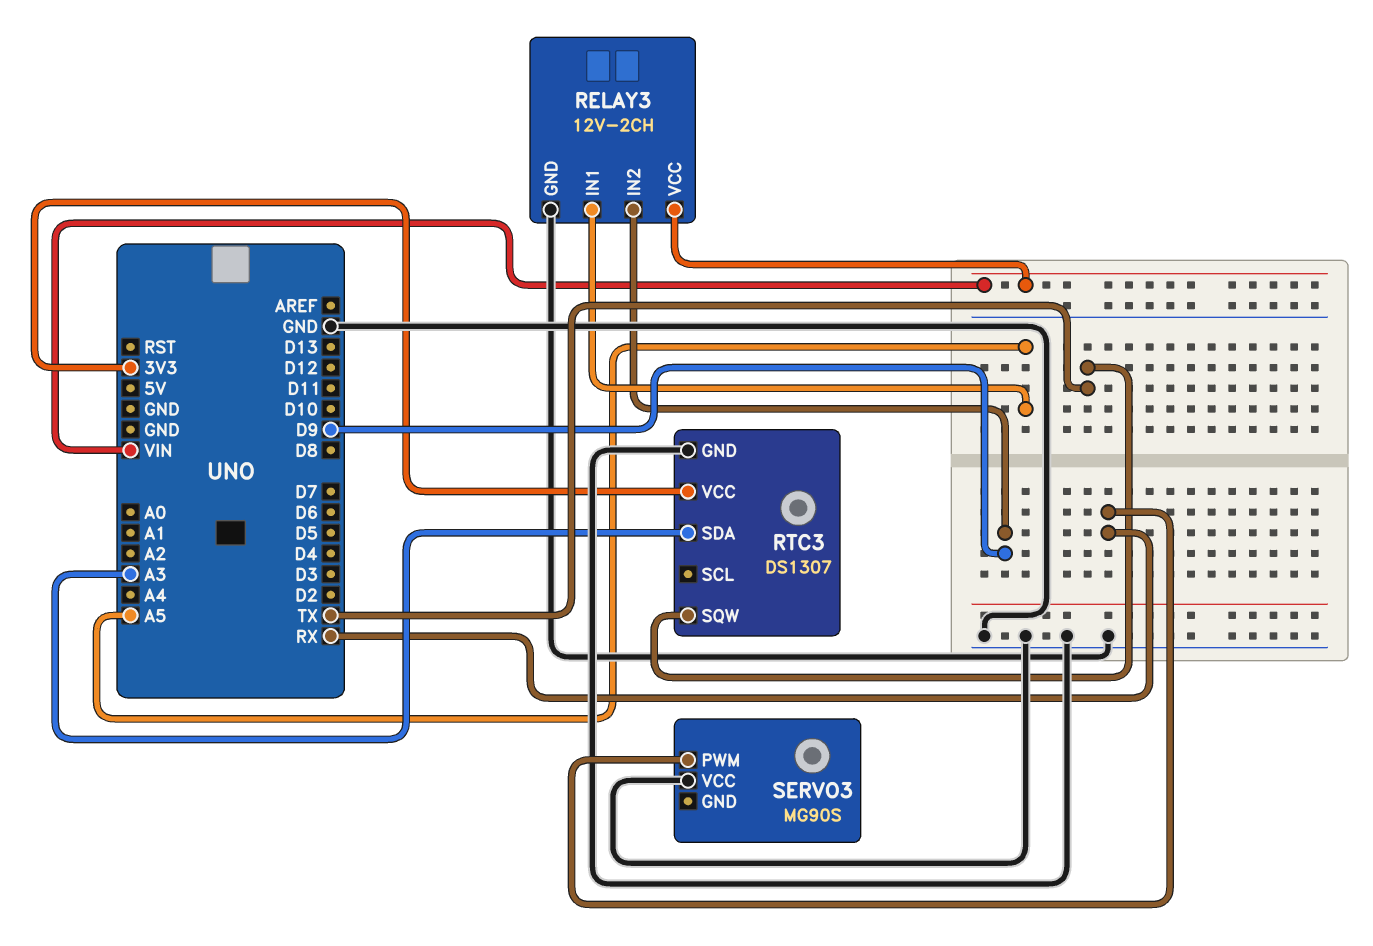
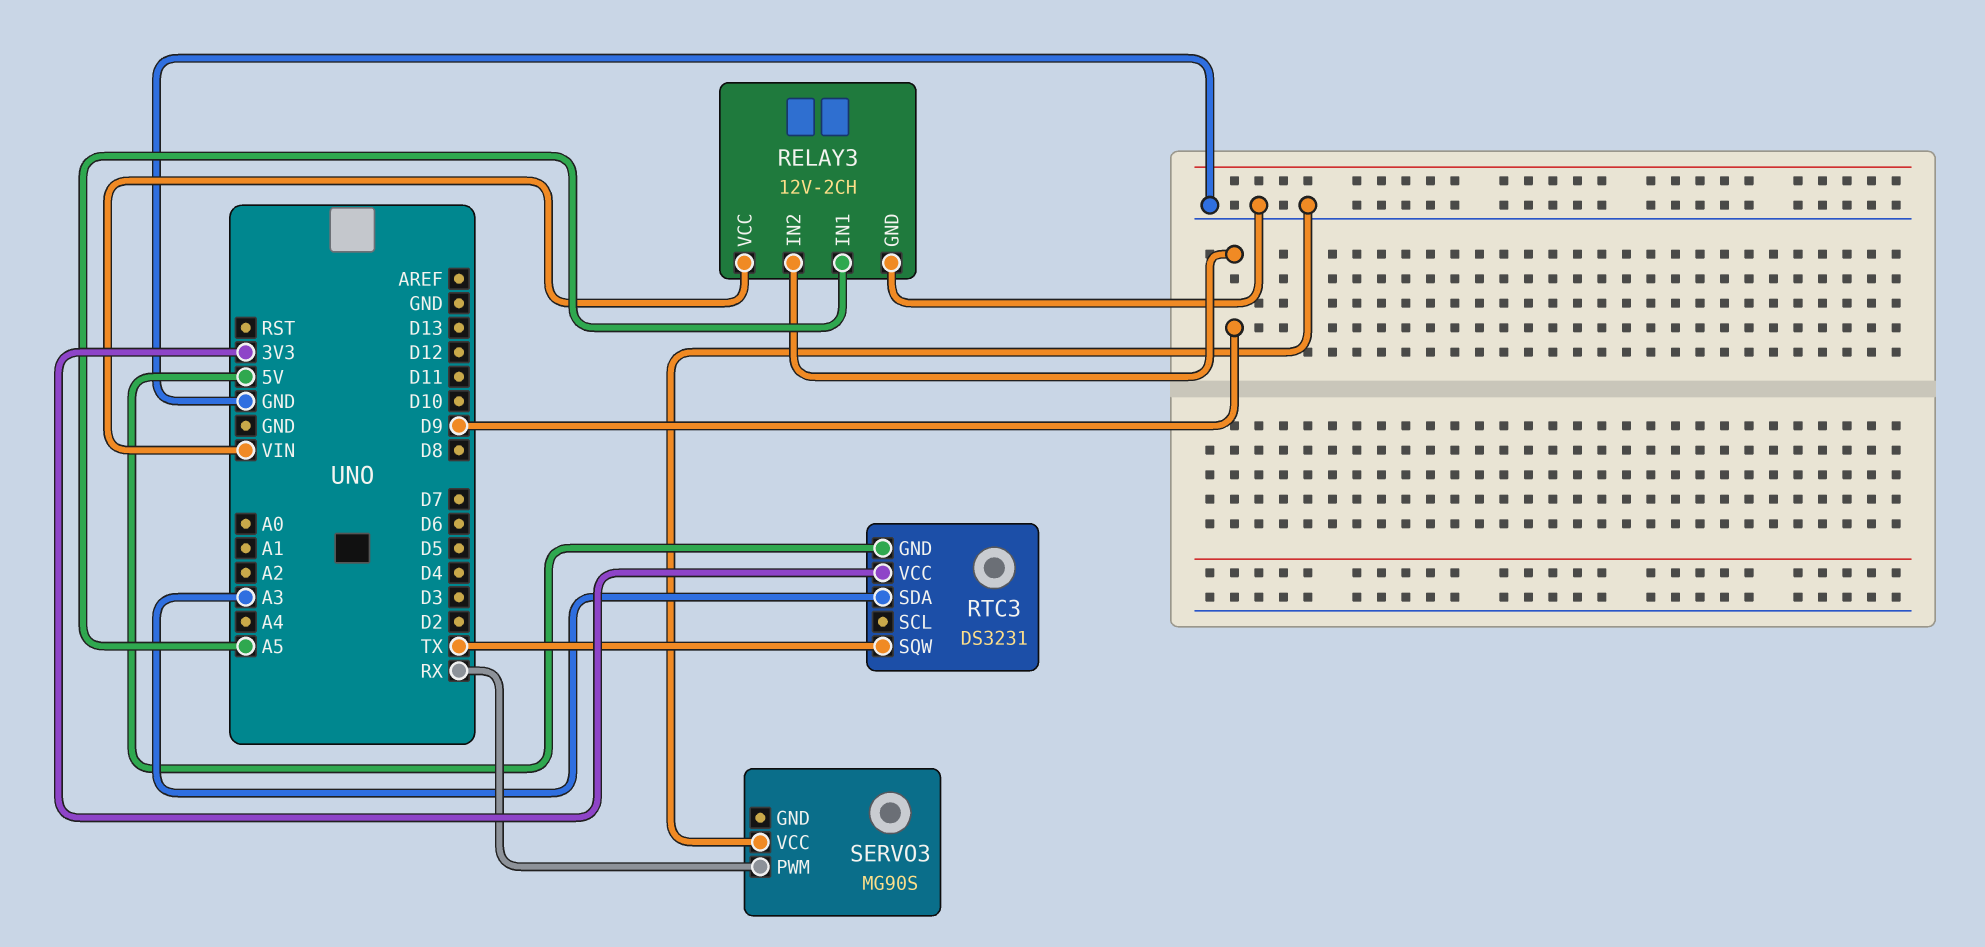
RTC3: DS1307 -> DS3231
RTC3 pin GND: GND -> 5V

